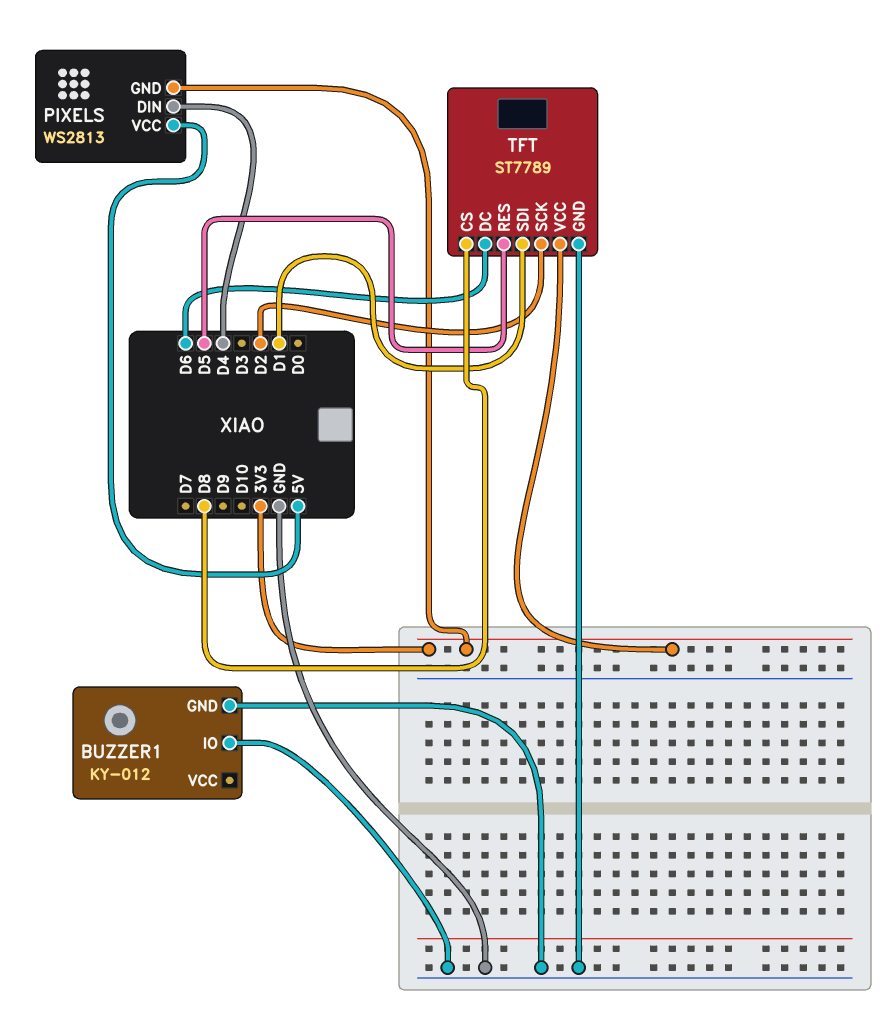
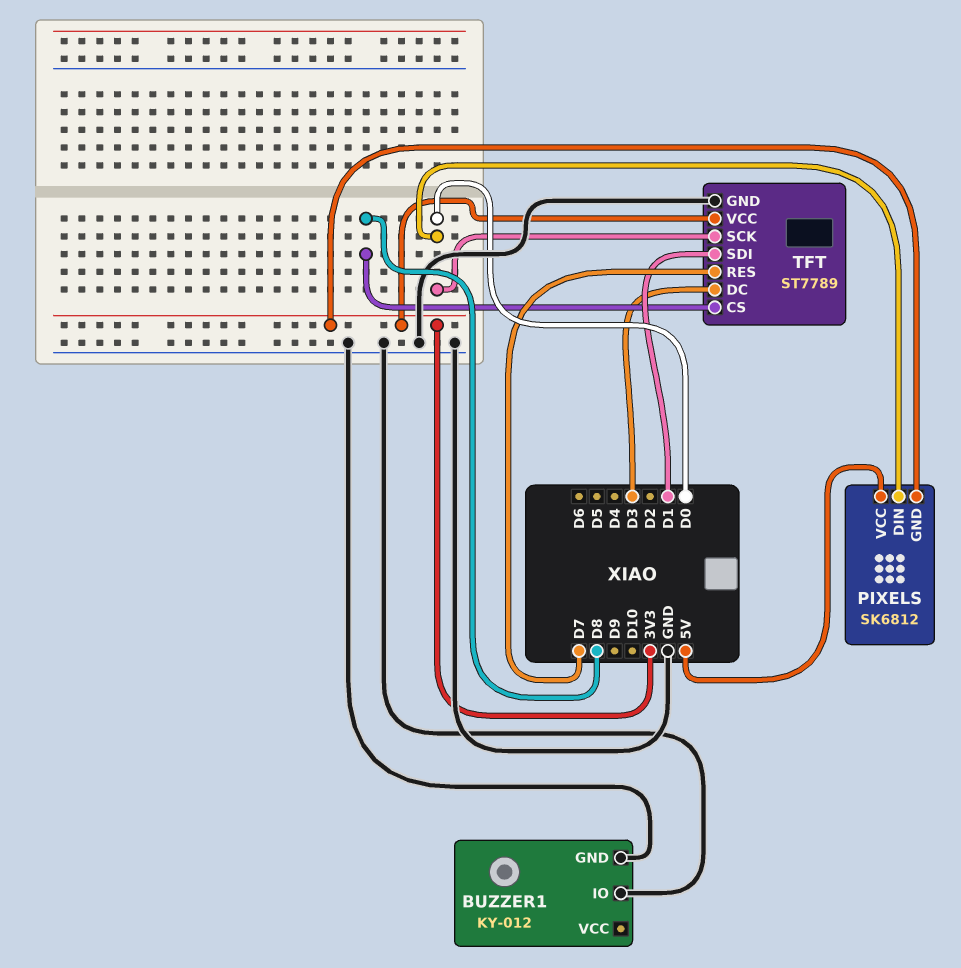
PIXELS: WS2813 -> SK6812
PIXELS pin DIN: D4 -> D0
TFT pin DC: D6 -> D3
TFT pin RES: D5 -> D7
TFT pin SCK: D2 -> D0

